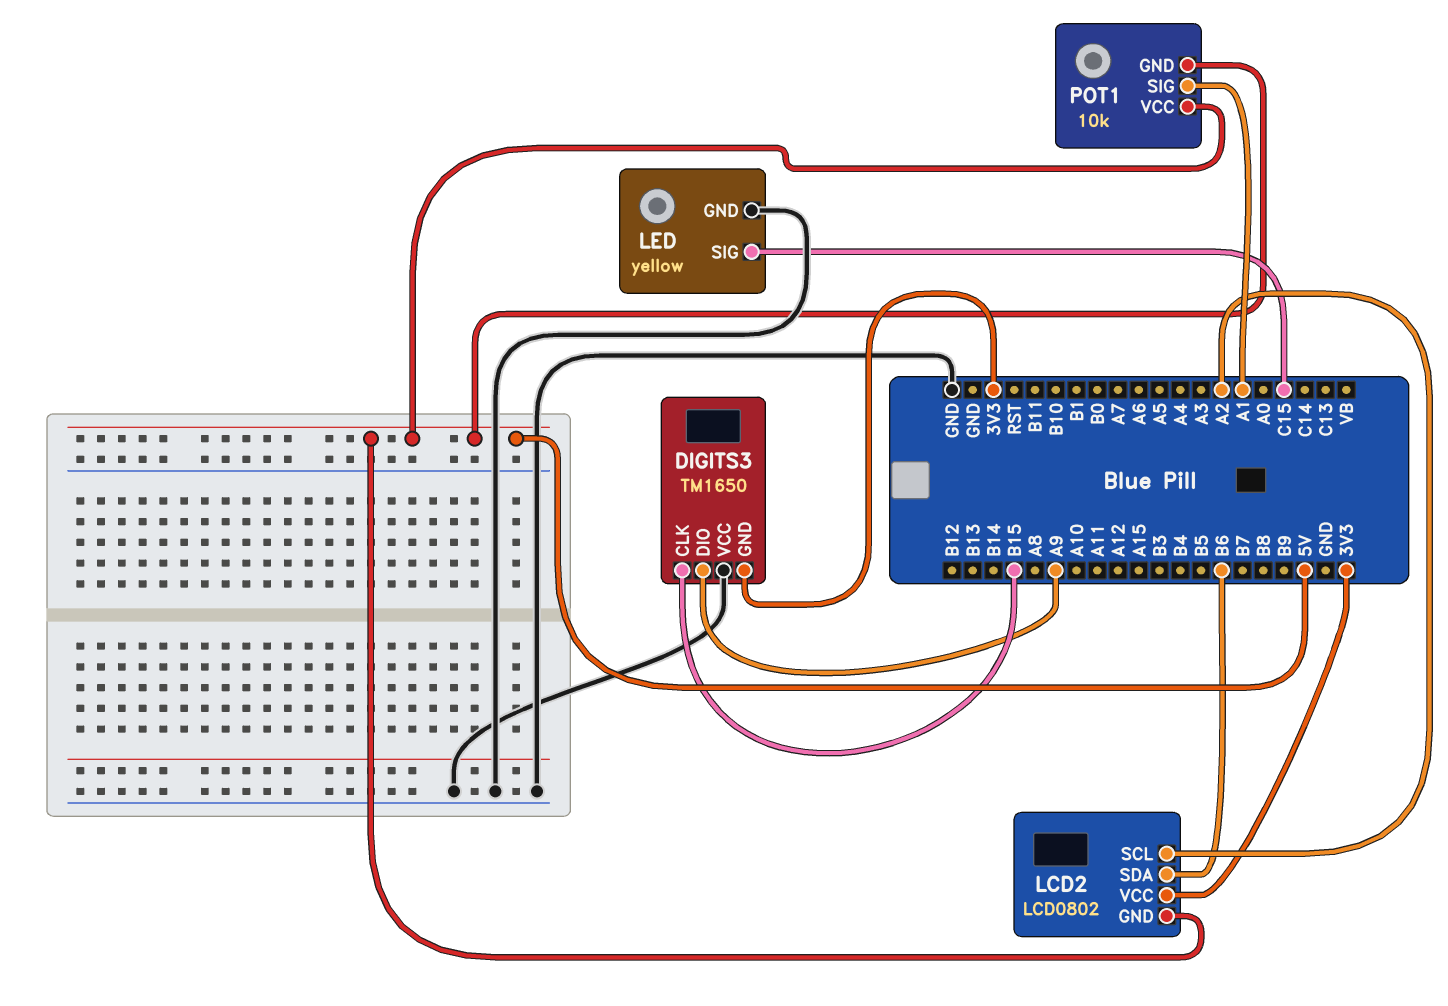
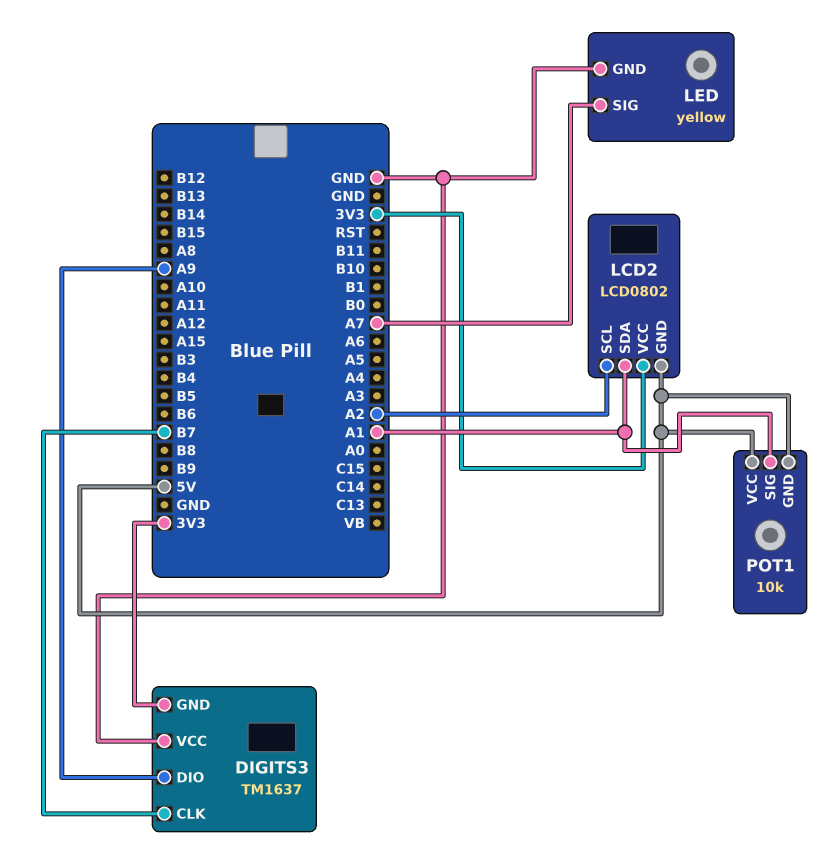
DIGITS3: TM1650 -> TM1637
DIGITS3 pin CLK: B15 -> B7
LCD2 pin SDA: B6 -> A1
LED pin SIG: C15 -> A7

